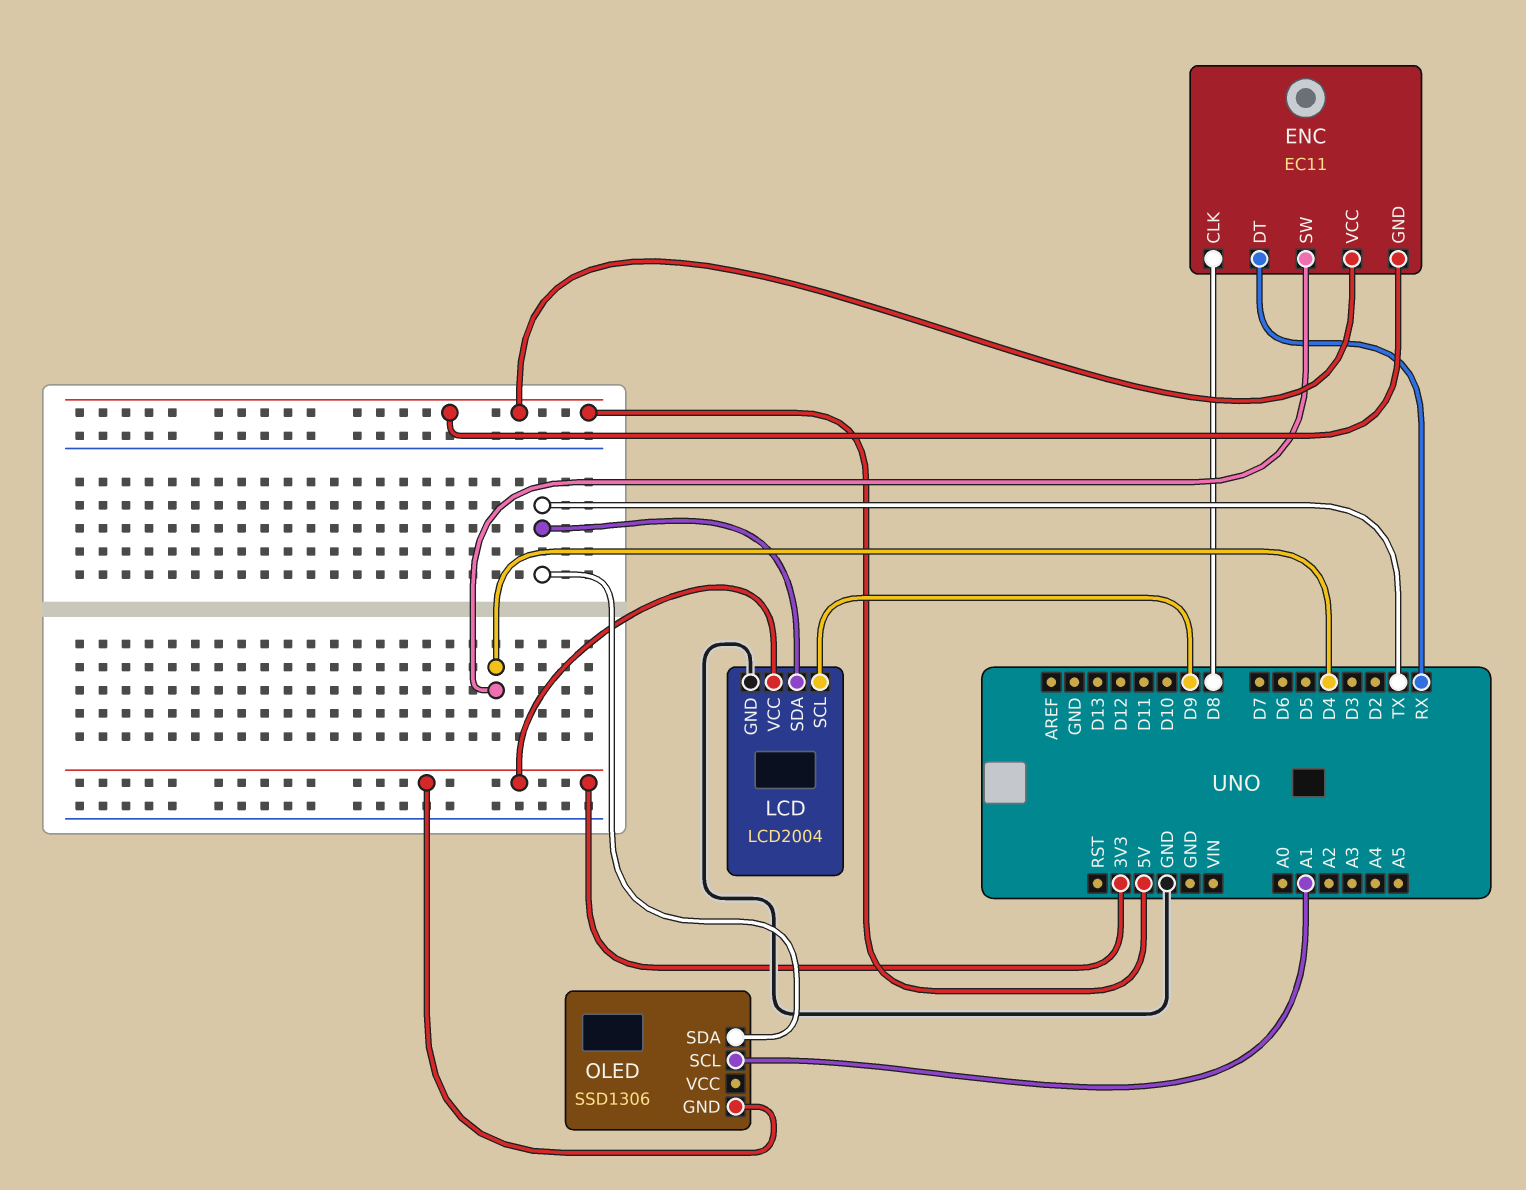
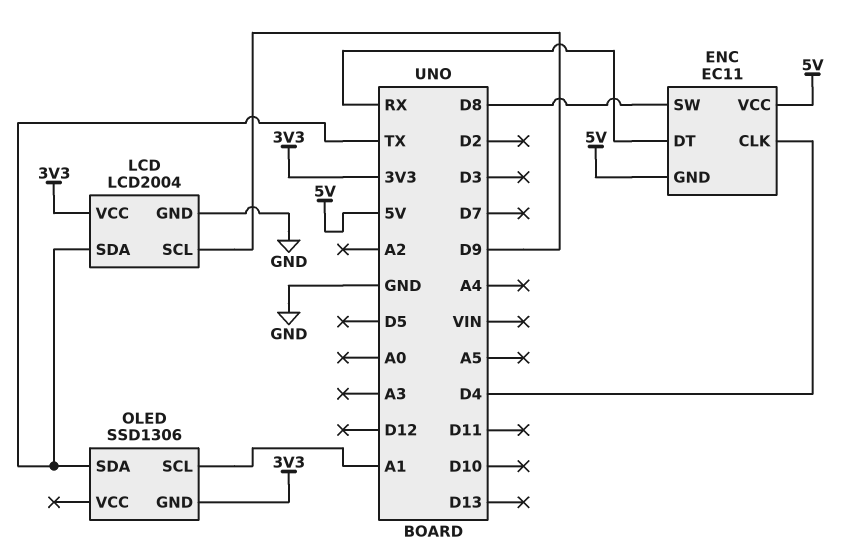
ENC pin CLK: D8 -> D4
ENC pin SW: D4 -> D8

